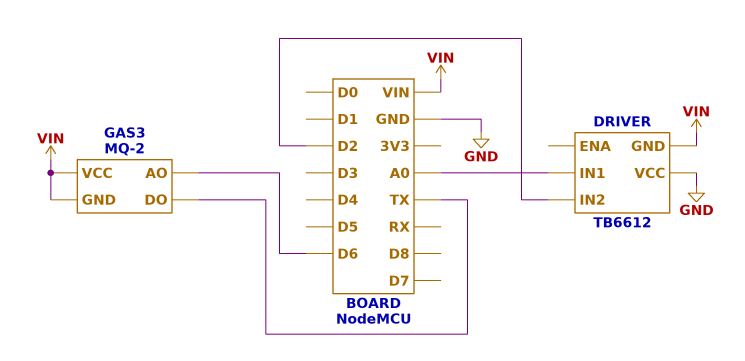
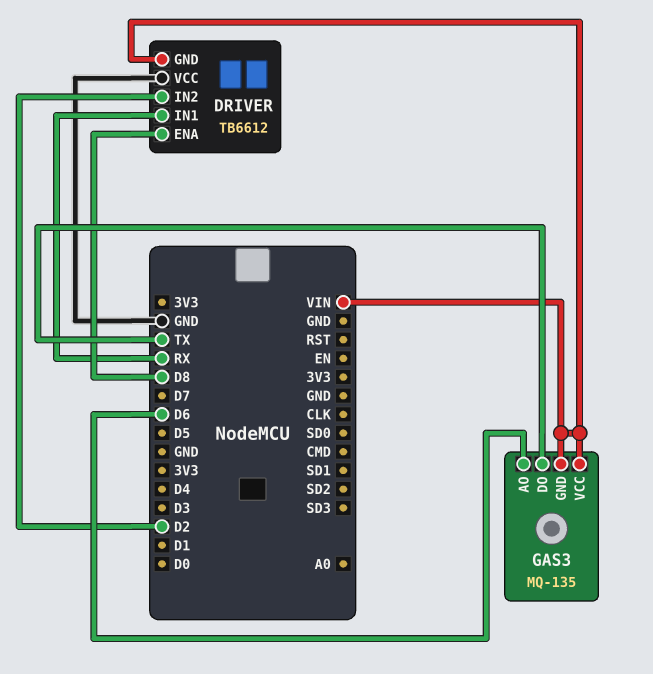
DRIVER pin ENA: none -> D8
DRIVER pin IN1: A0 -> RX
GAS3: MQ-2 -> MQ-135

